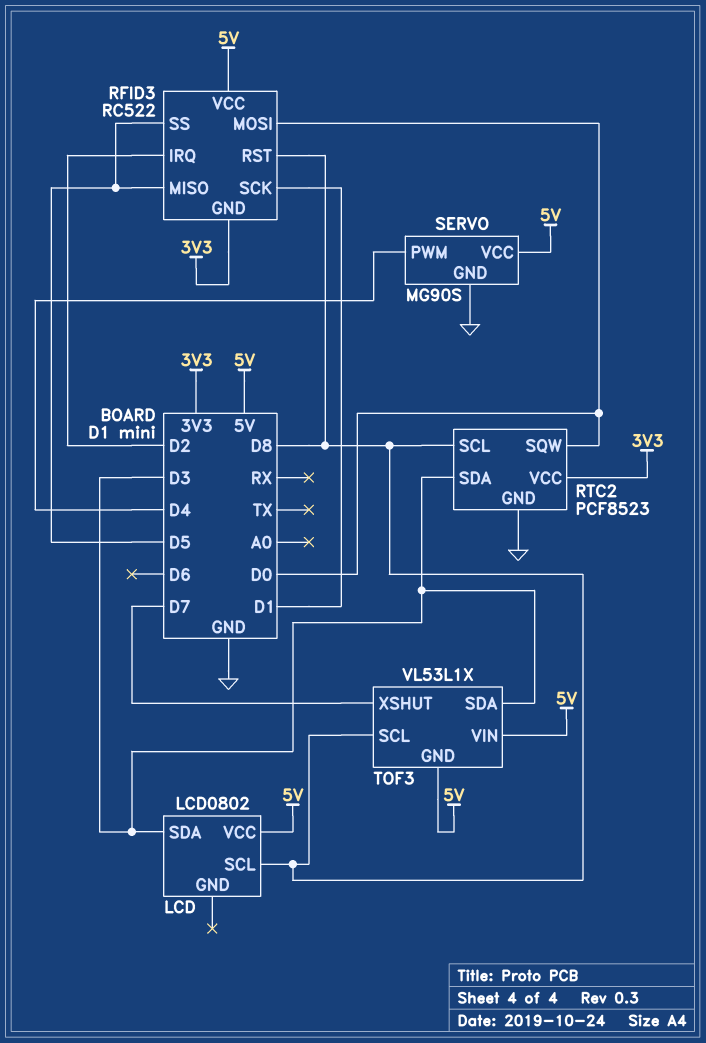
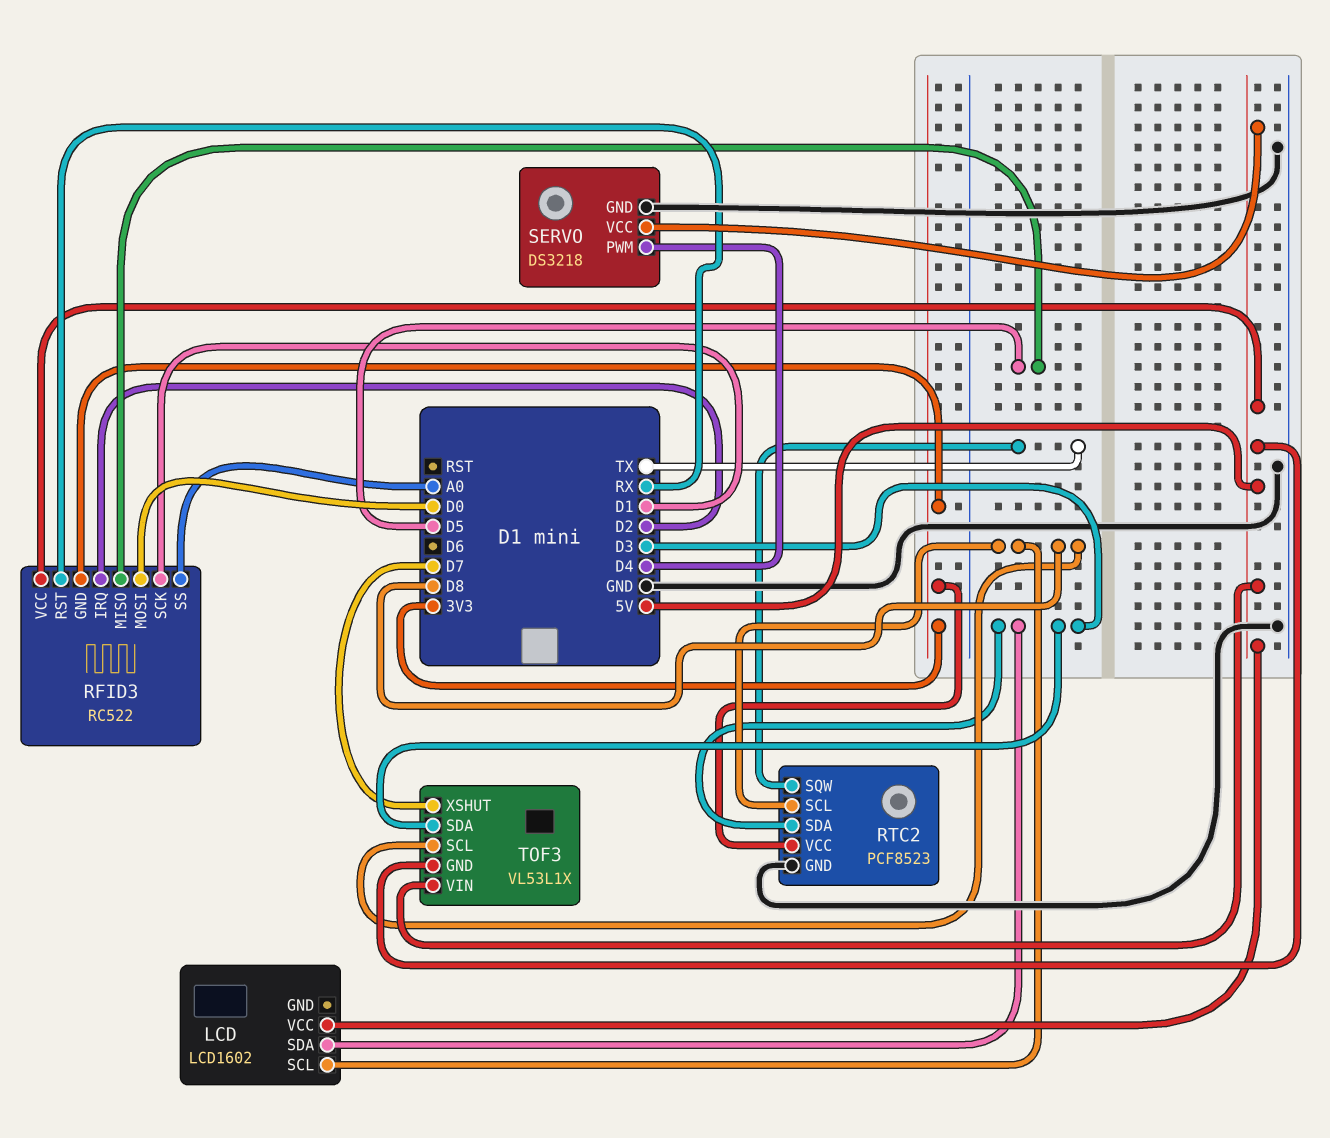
LCD: LCD0802 -> LCD1602
RFID3 pin RST: D8 -> RX
RFID3 pin SS: D5 -> A0
RTC2 pin SQW: D0 -> TX
SERVO: MG90S -> DS3218

